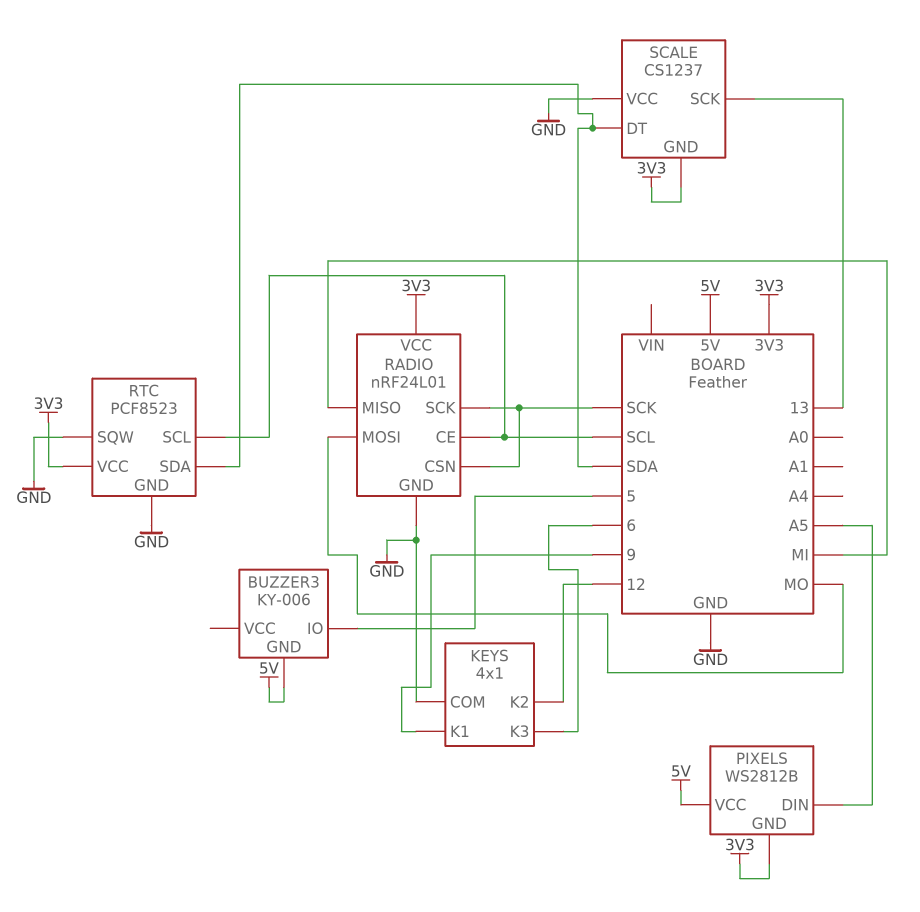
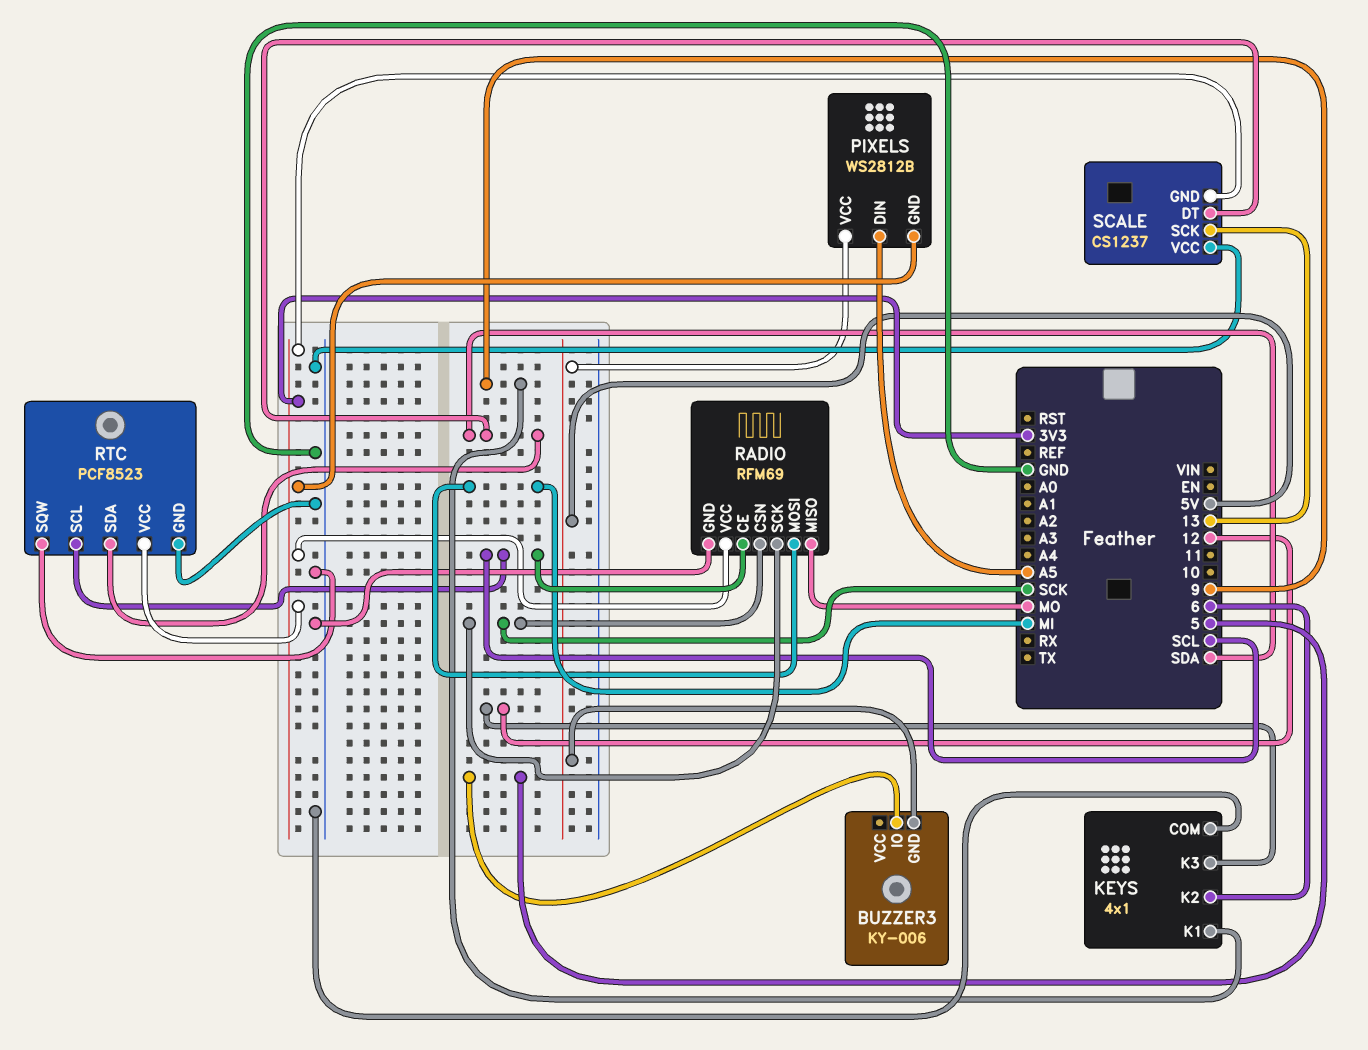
KEYS pin K2: 12 -> 6
KEYS pin K3: 6 -> 12
RADIO: nRF24L01 -> RFM69
RADIO pin MISO: MI -> MO
RADIO pin MOSI: MO -> MI

